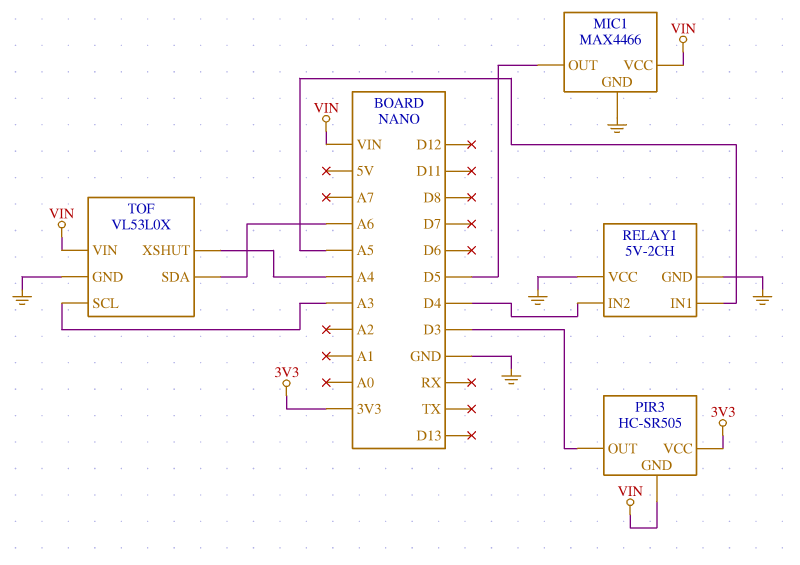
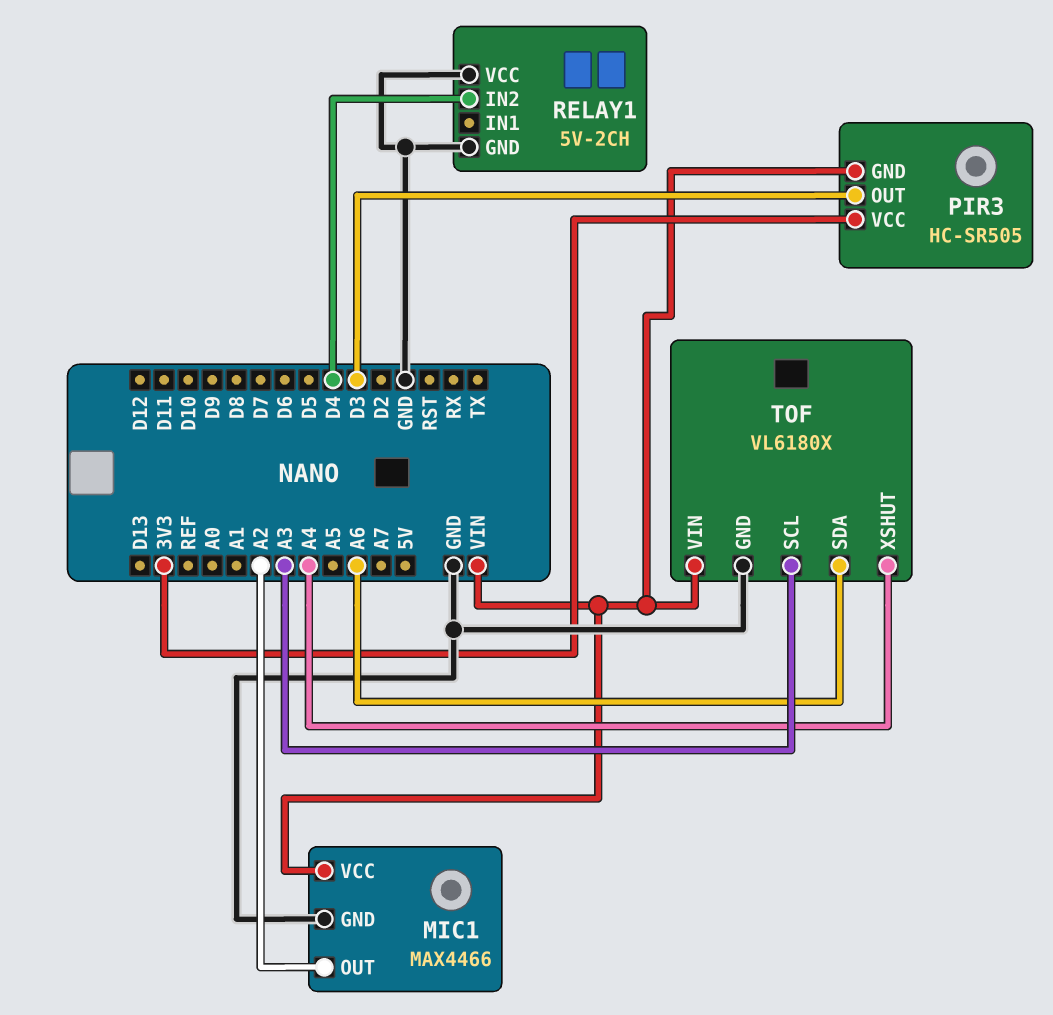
MIC1 pin OUT: D5 -> A2
RELAY1 pin IN1: A5 -> none
TOF: VL53L0X -> VL6180X

